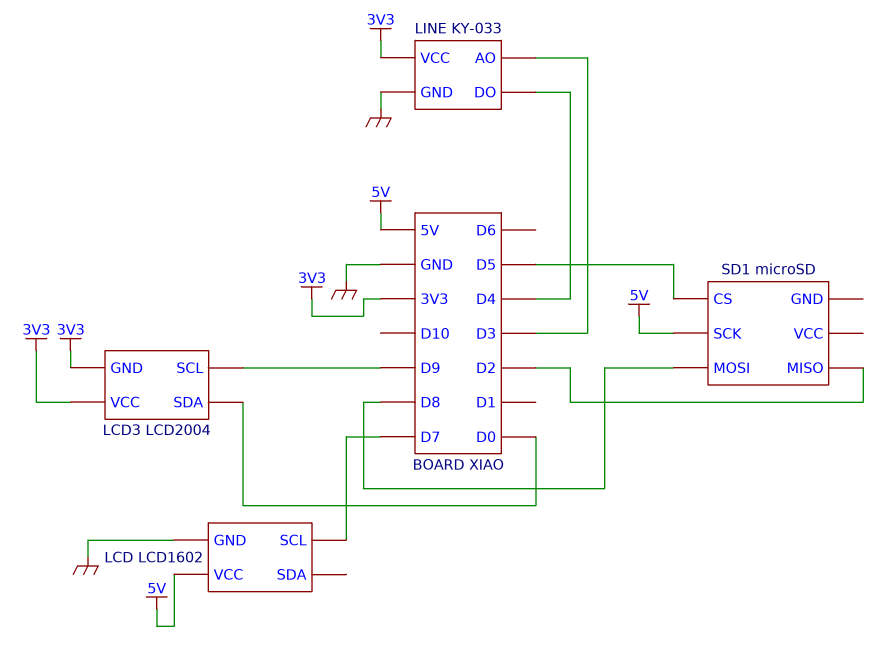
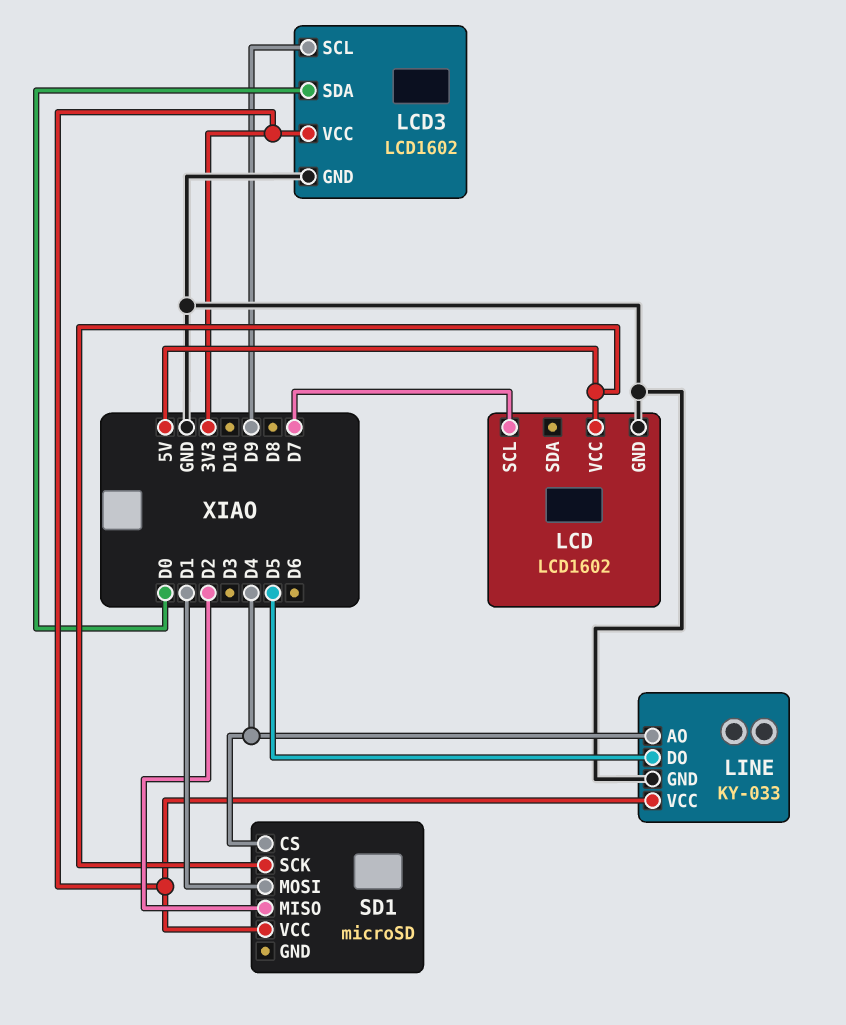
LCD3: LCD2004 -> LCD1602
LCD3 pin GND: 3V3 -> GND
LINE pin AO: D3 -> D4
LINE pin DO: D4 -> D5
SD1 pin CS: D5 -> D4
SD1 pin MOSI: D8 -> D1
SD1 pin VCC: none -> 3V3

